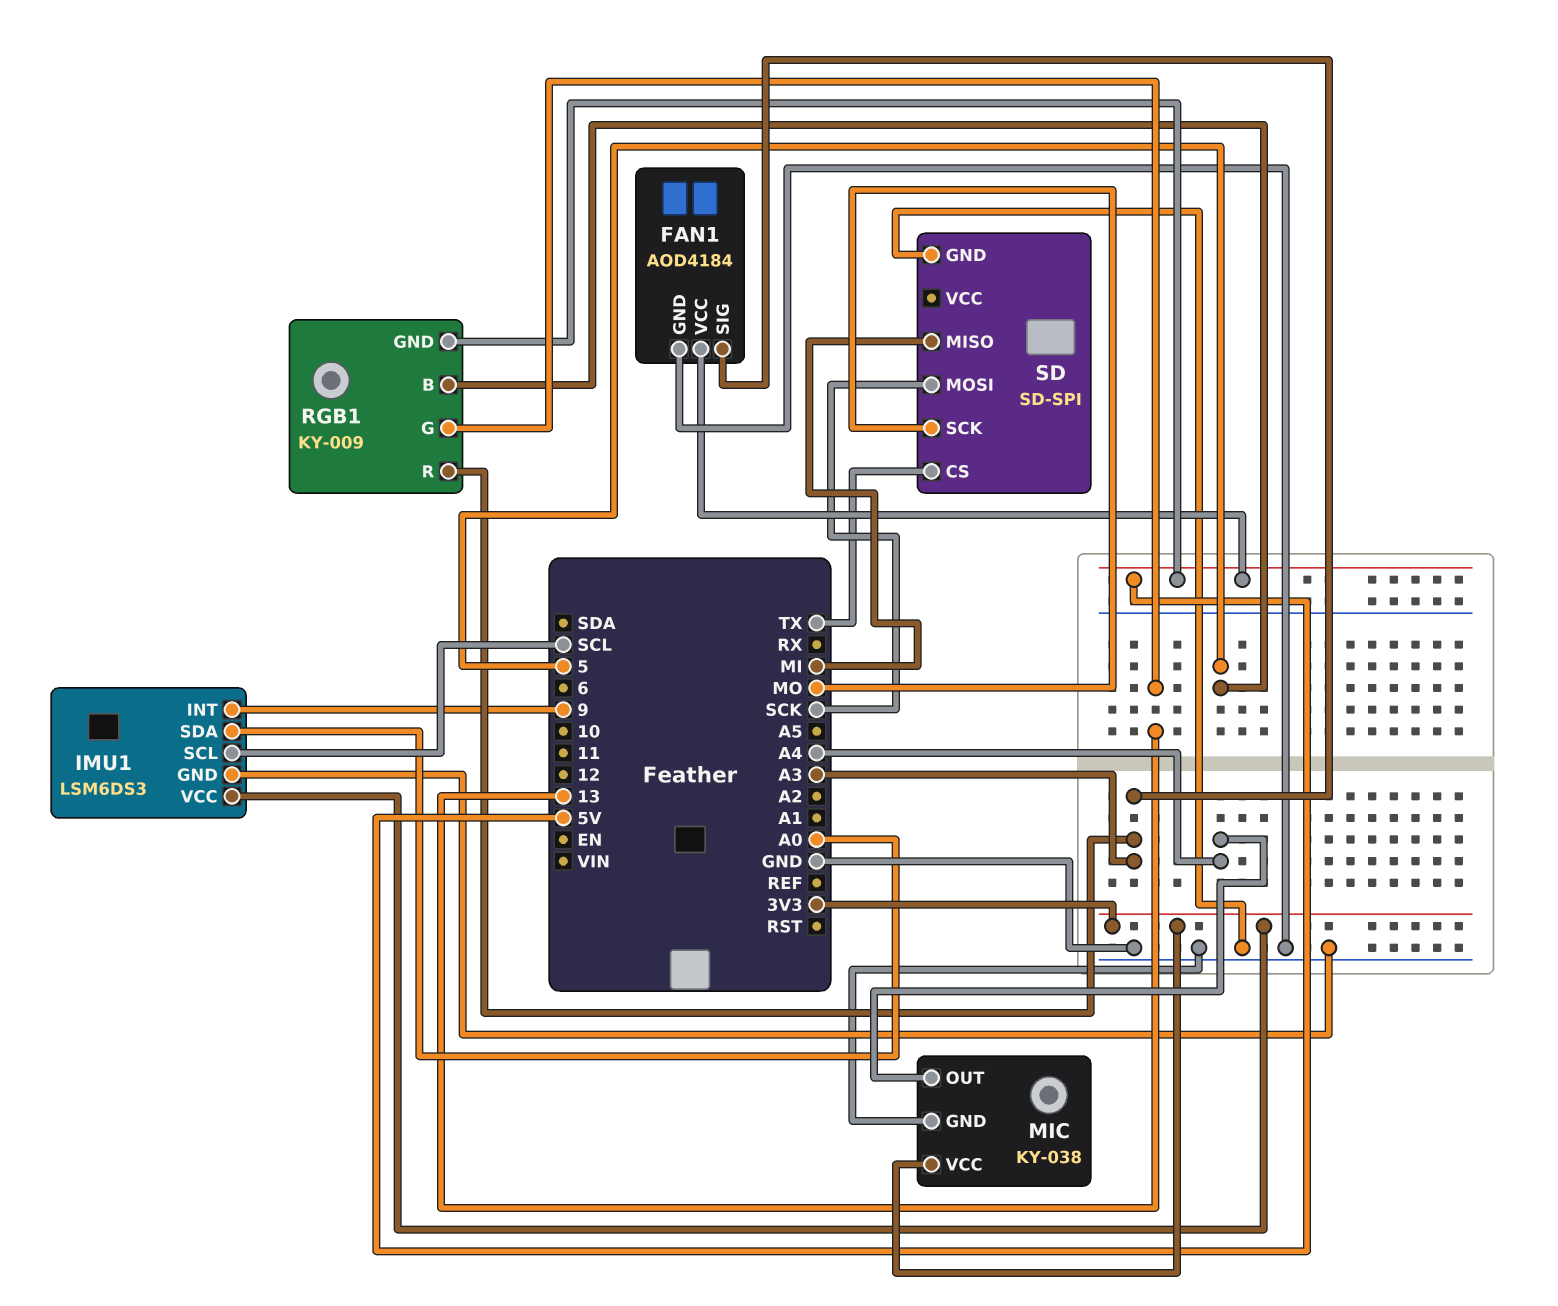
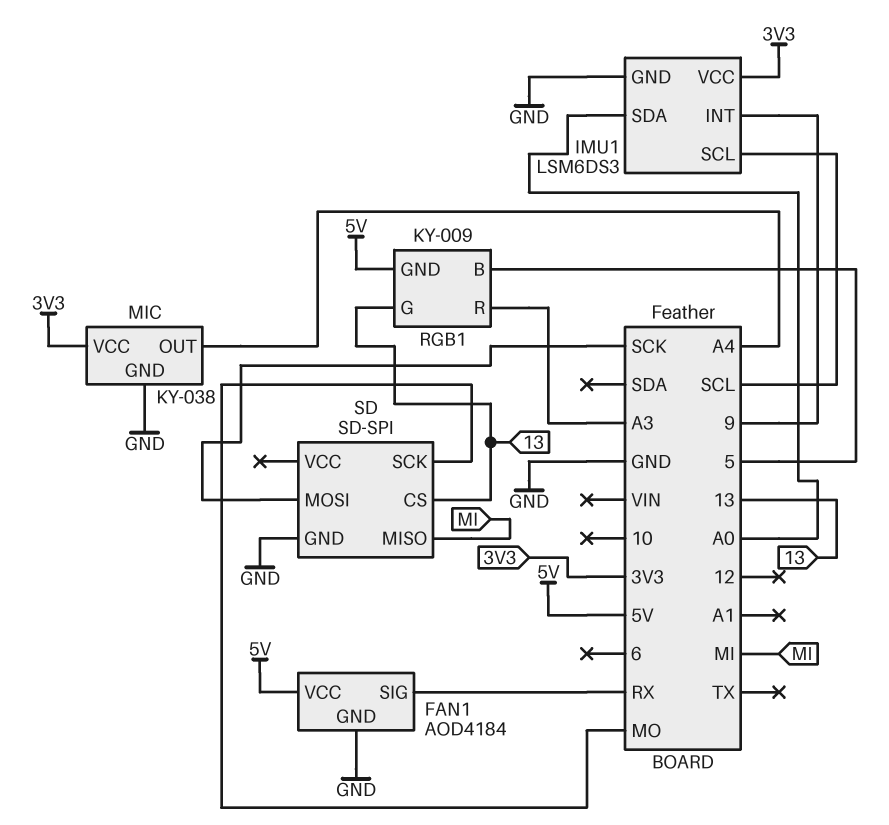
FAN1 pin SIG: A3 -> RX
SD pin CS: TX -> 13

